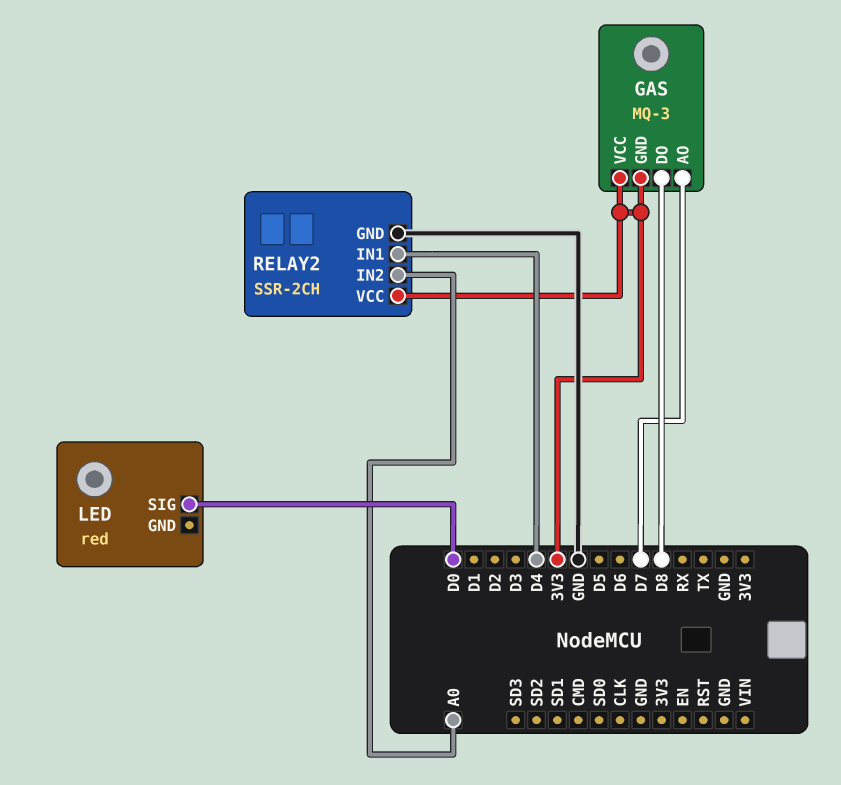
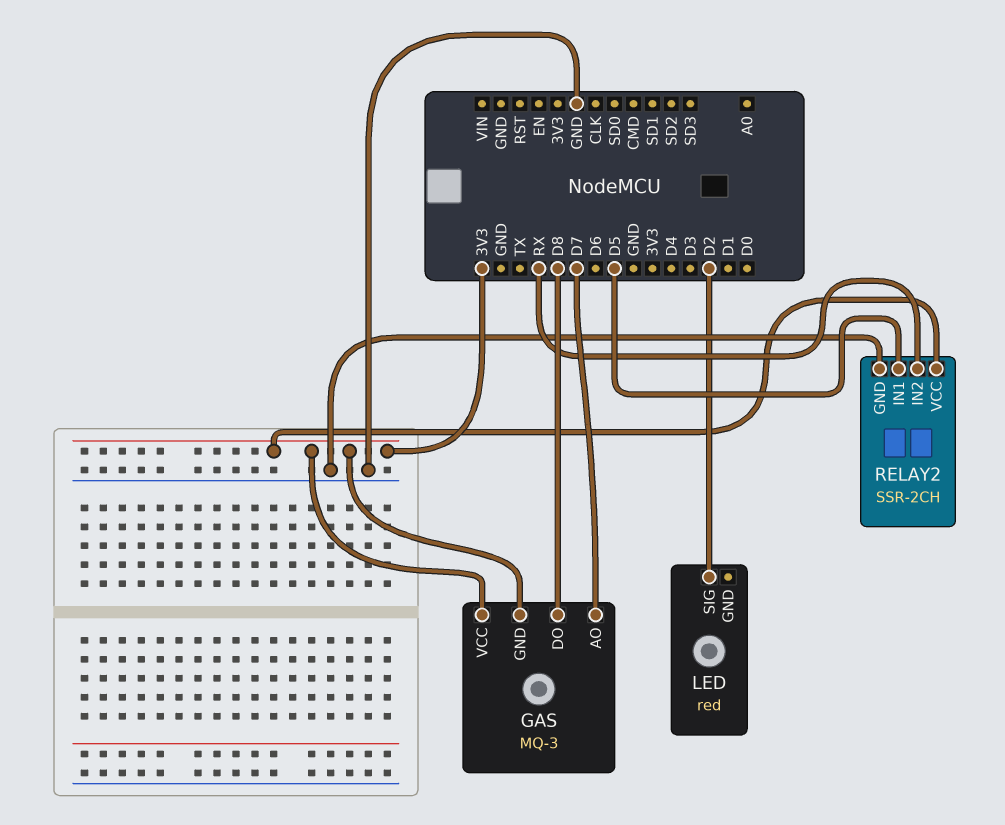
LED pin SIG: D0 -> D2
RELAY2 pin IN1: D4 -> D5
RELAY2 pin IN2: A0 -> RX

